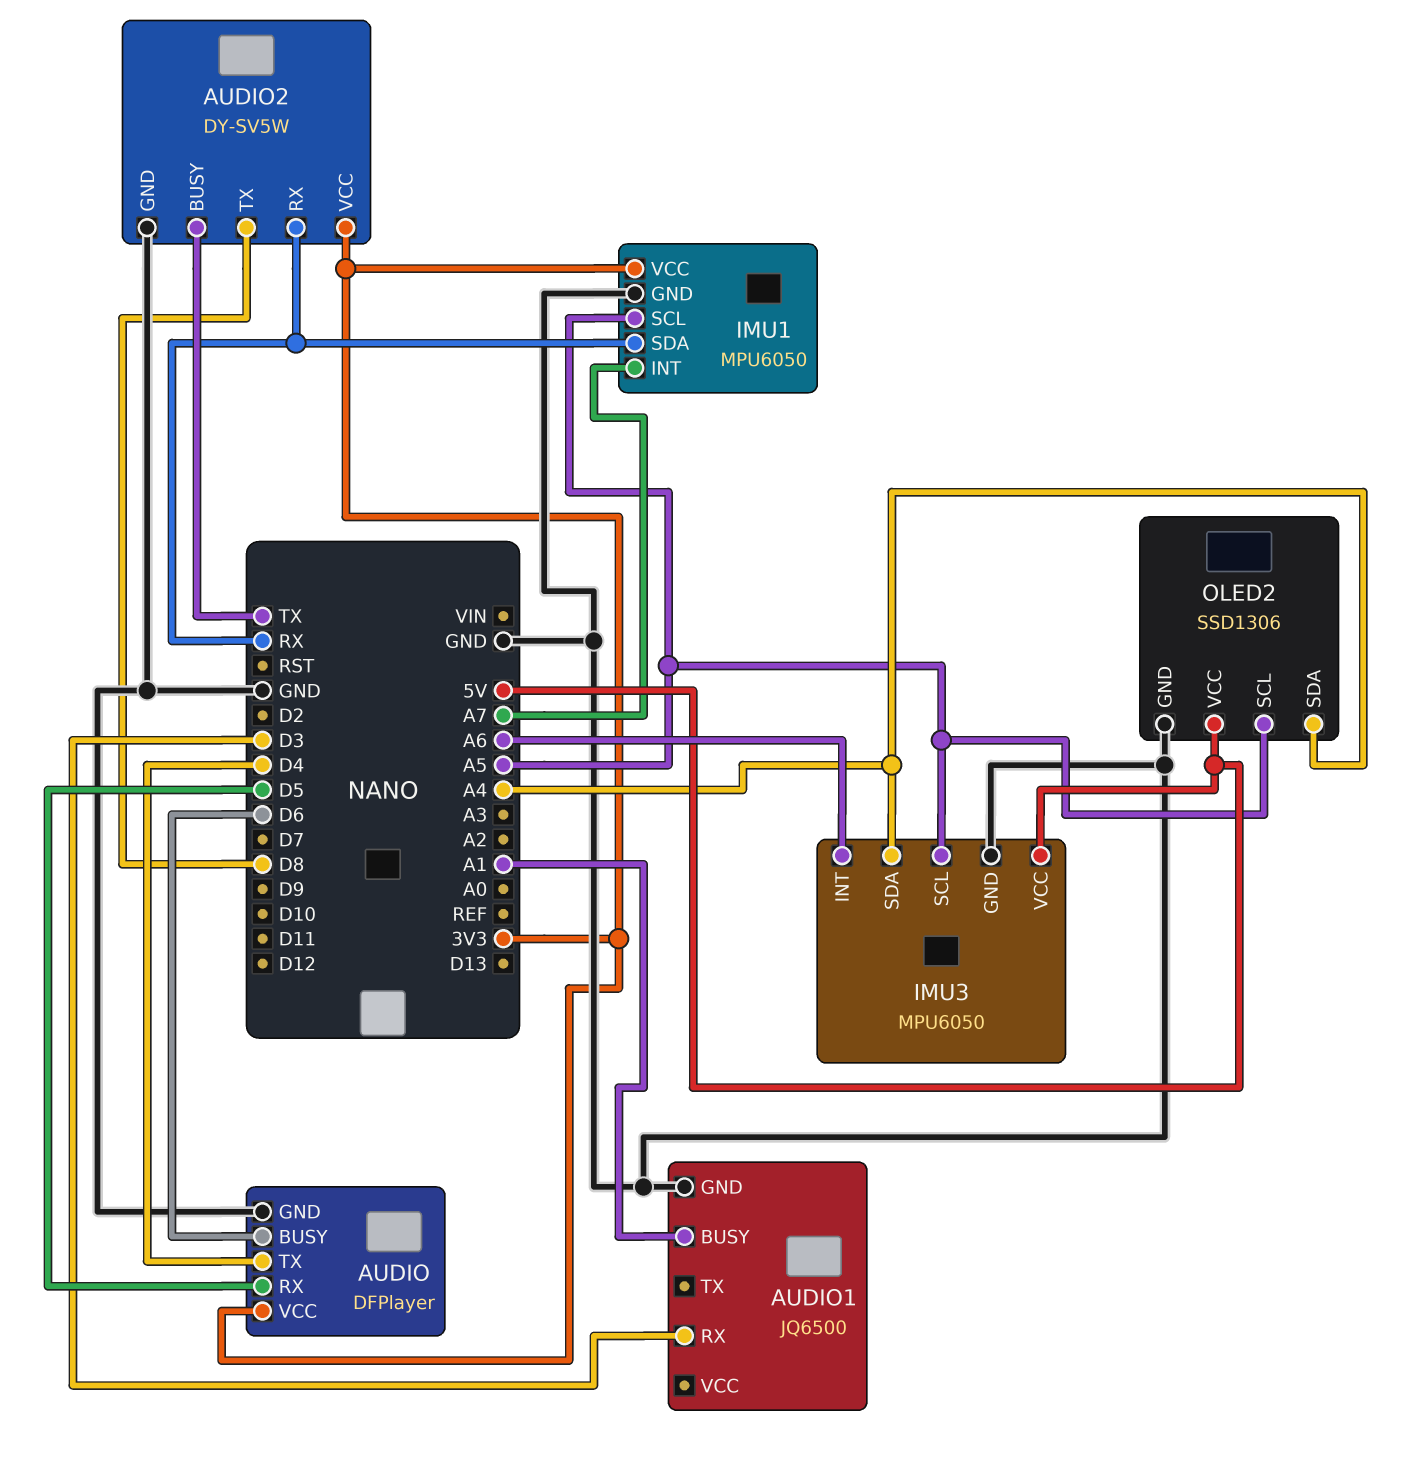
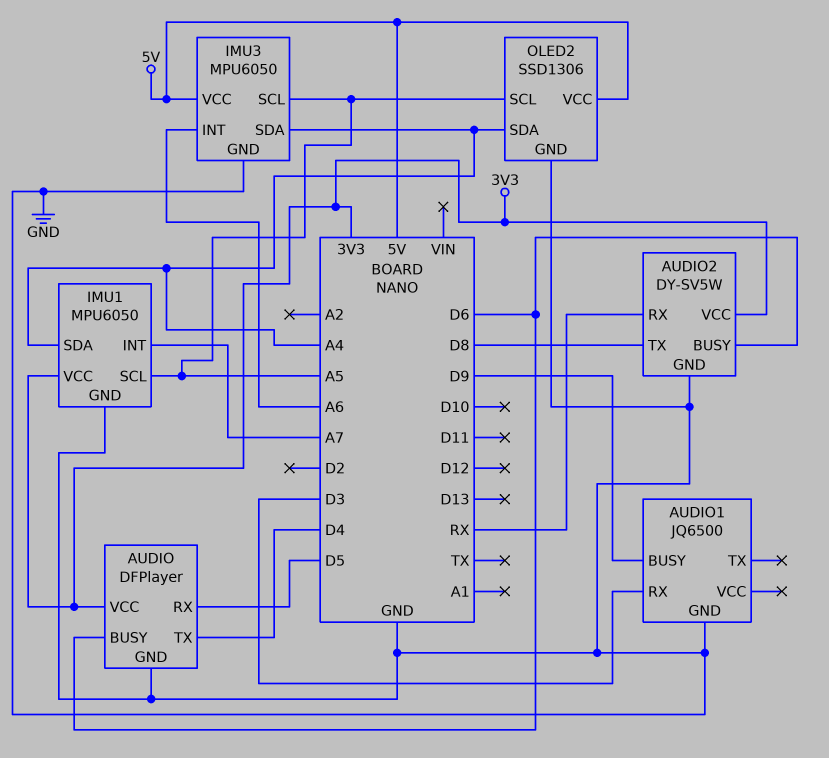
AUDIO1 pin BUSY: A1 -> D9
AUDIO2 pin BUSY: TX -> D6
IMU1 pin SDA: RX -> A4

